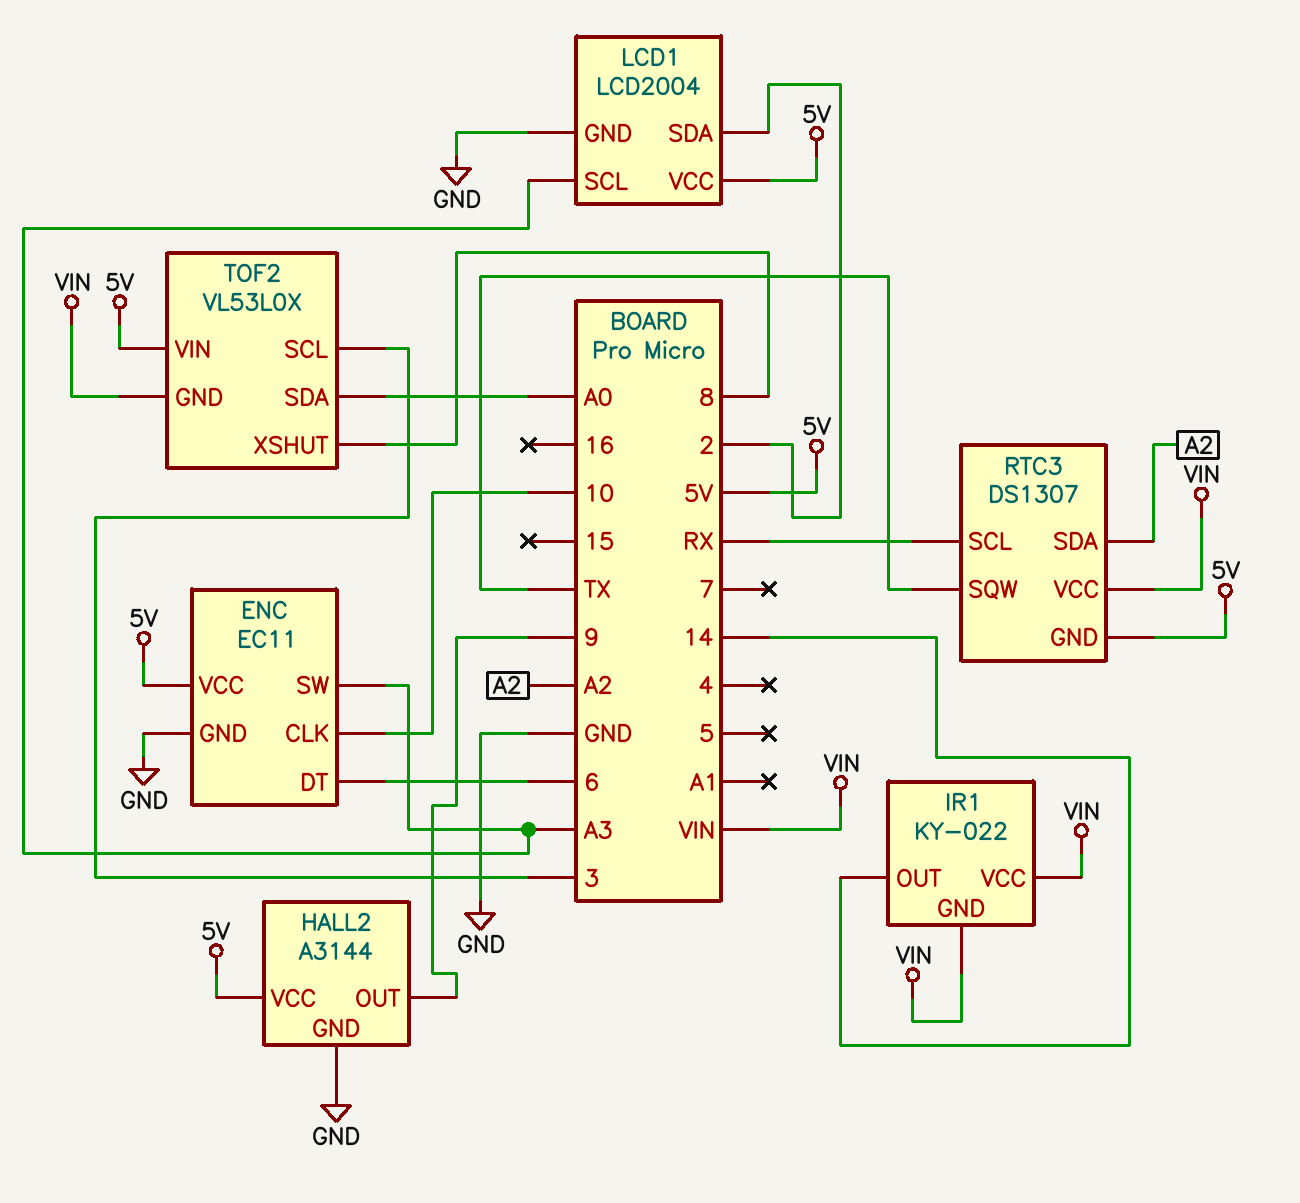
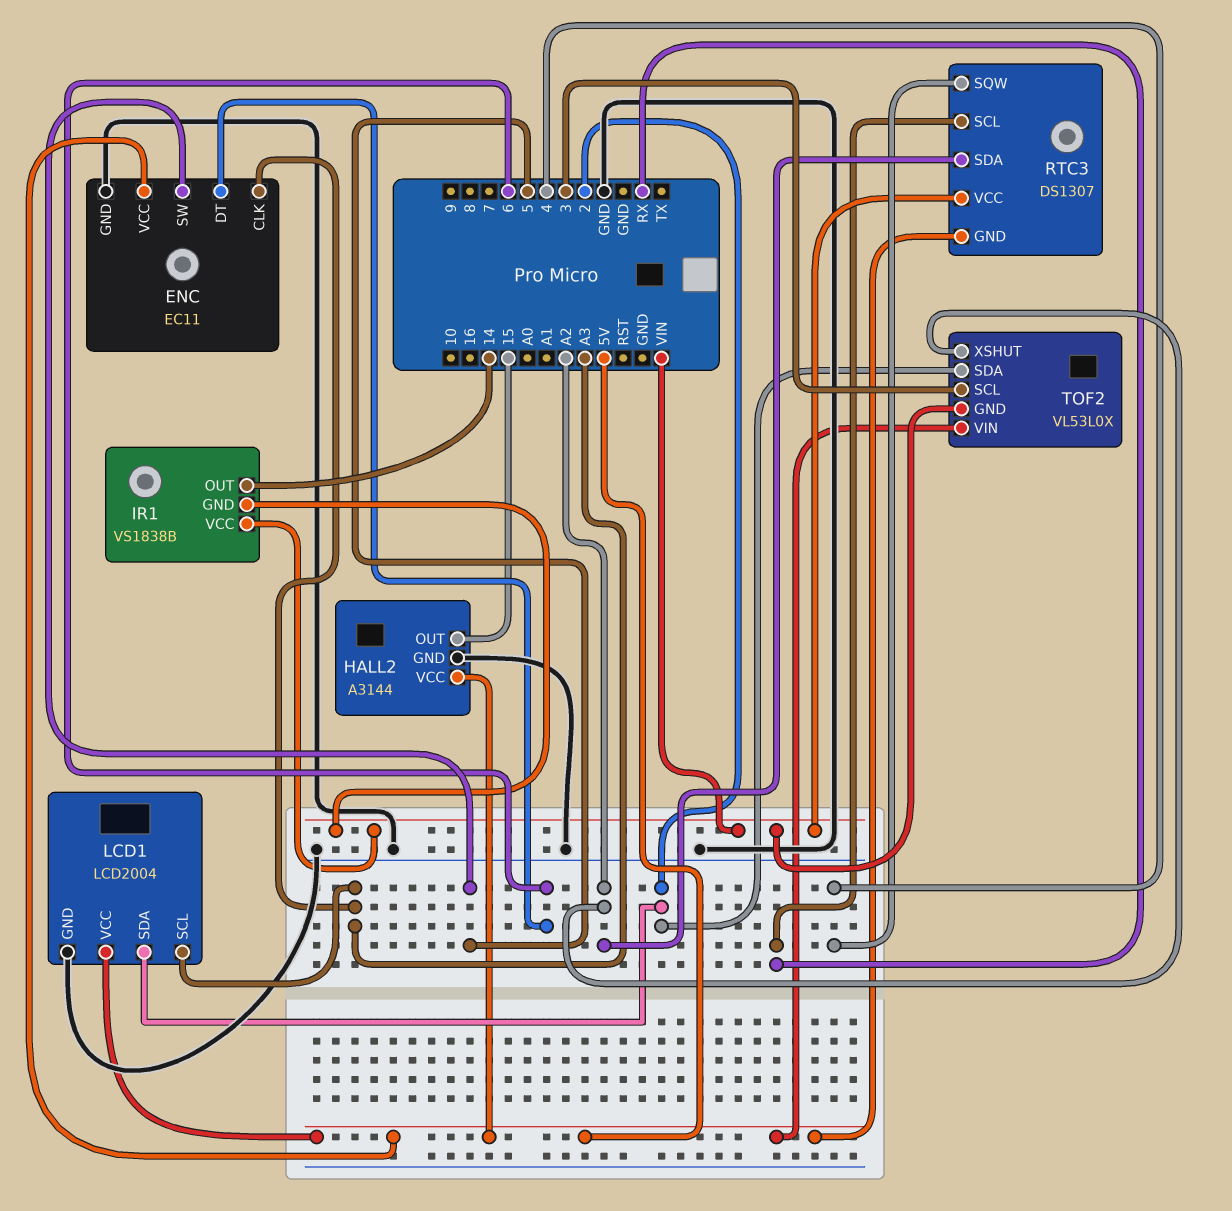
ENC pin CLK: 10 -> A3
ENC pin SW: A3 -> 5
HALL2 pin OUT: 9 -> 15
IR1: KY-022 -> VS1838B
RTC3 pin SQW: TX -> 4
TOF2 pin SDA: A0 -> 2
TOF2 pin XSHUT: 8 -> A2

